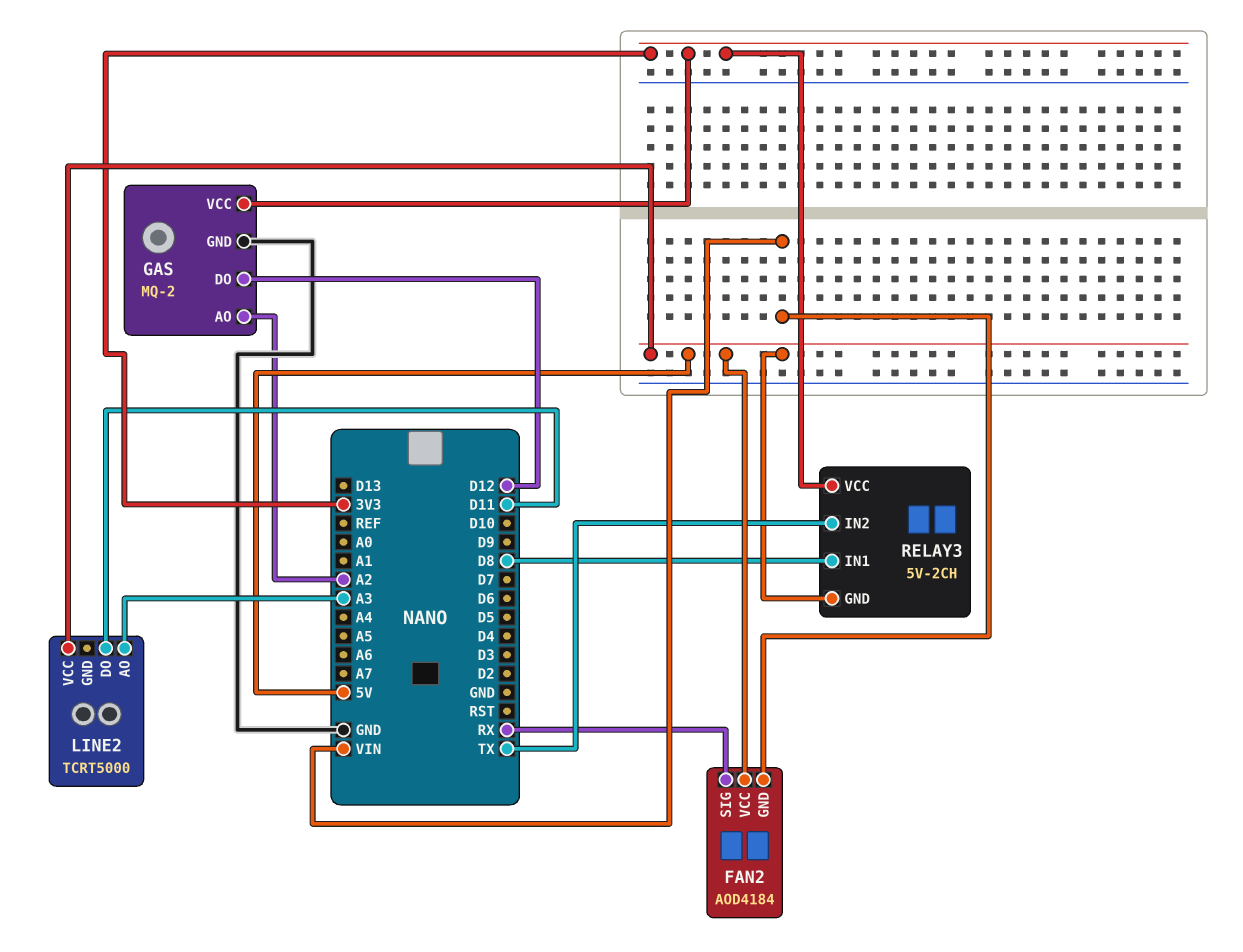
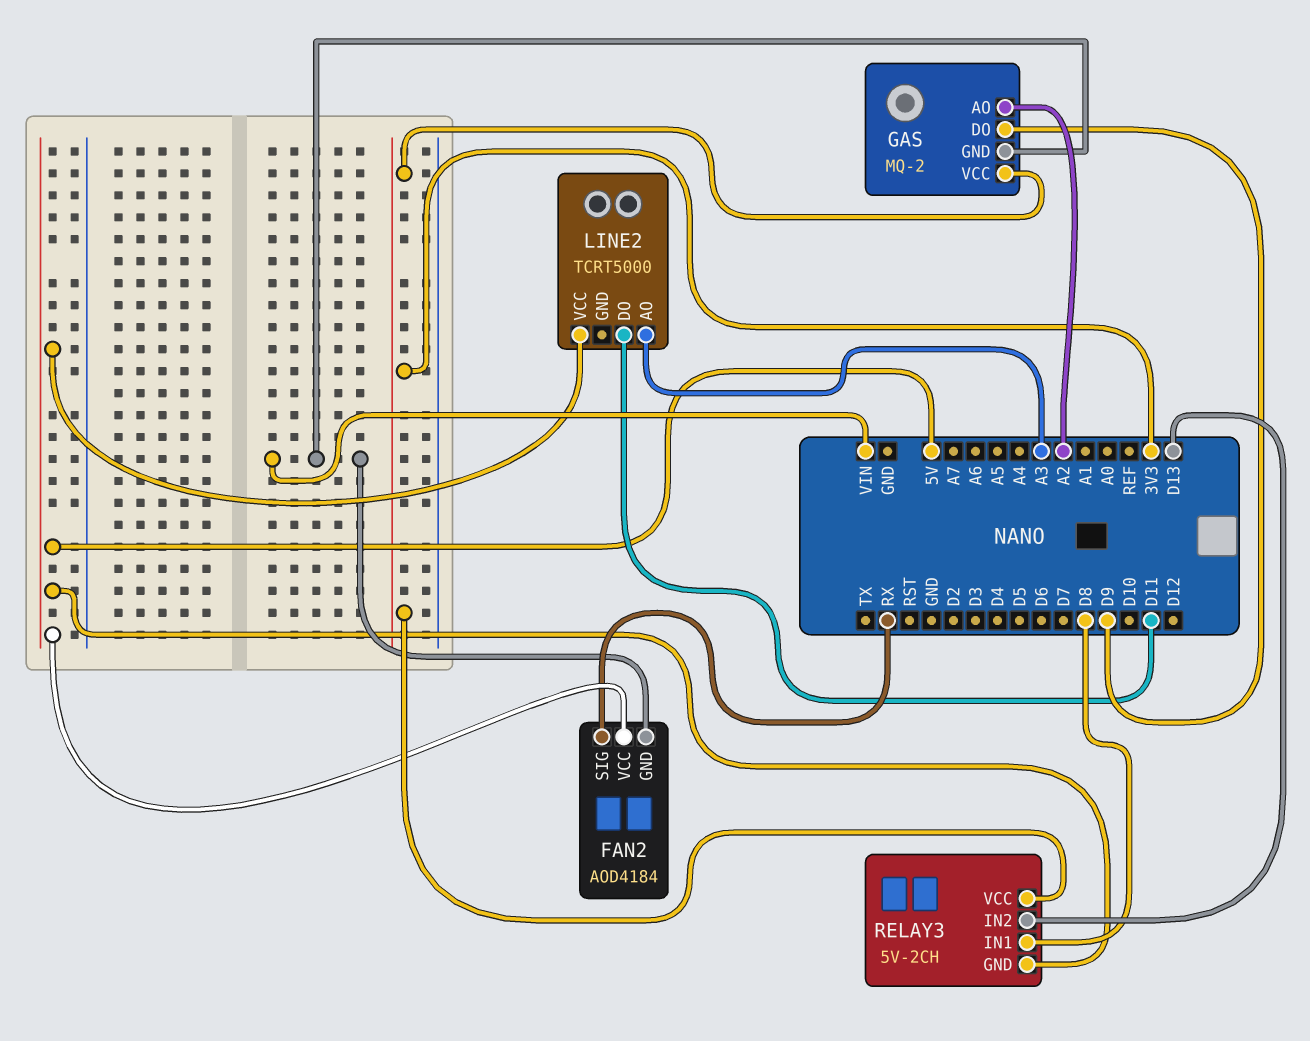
GAS pin DO: D12 -> D9
GAS pin GND: GND -> VIN
RELAY3 pin IN2: TX -> D13

